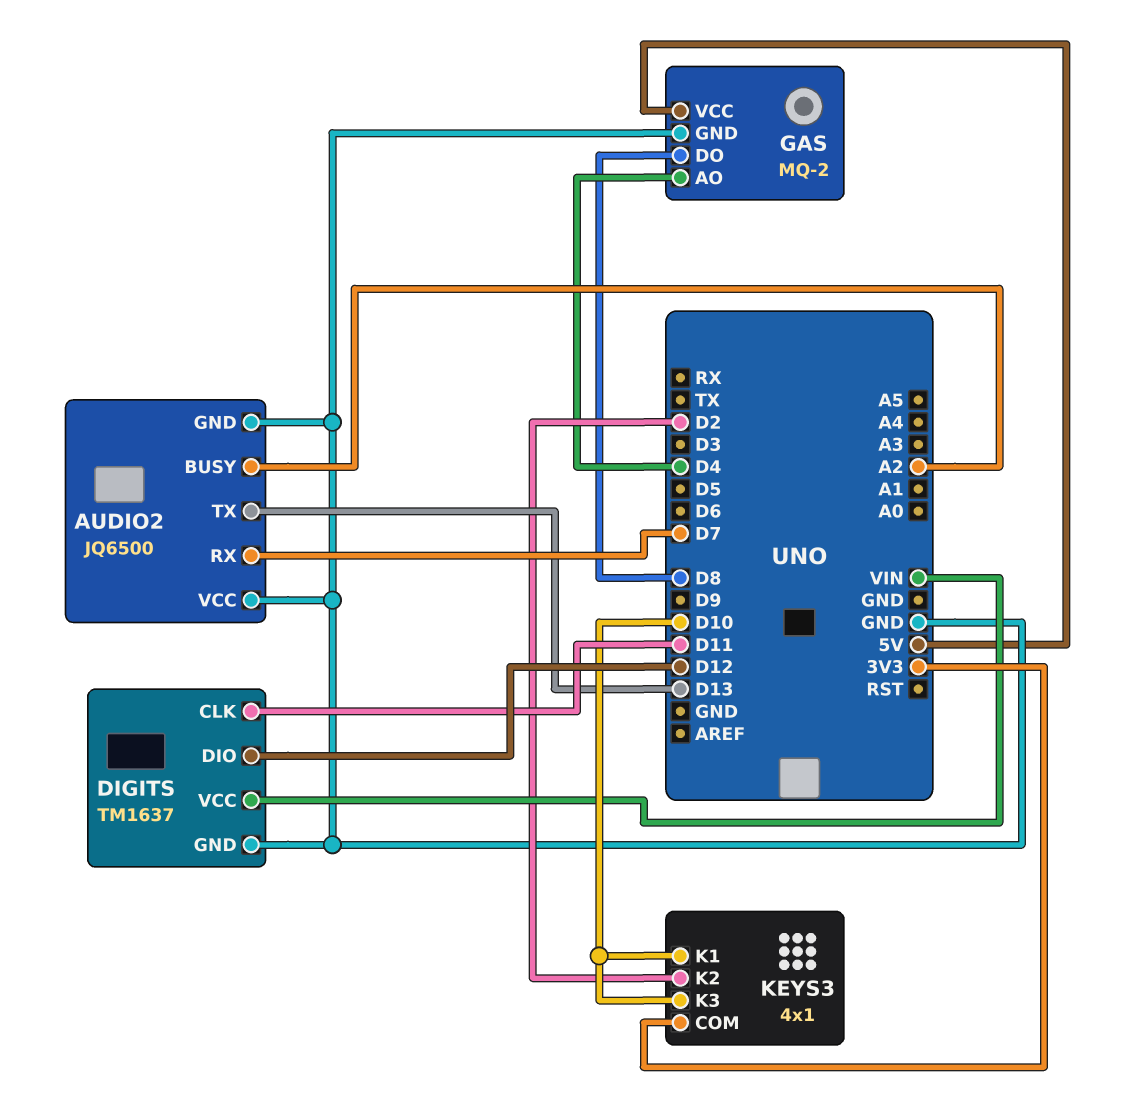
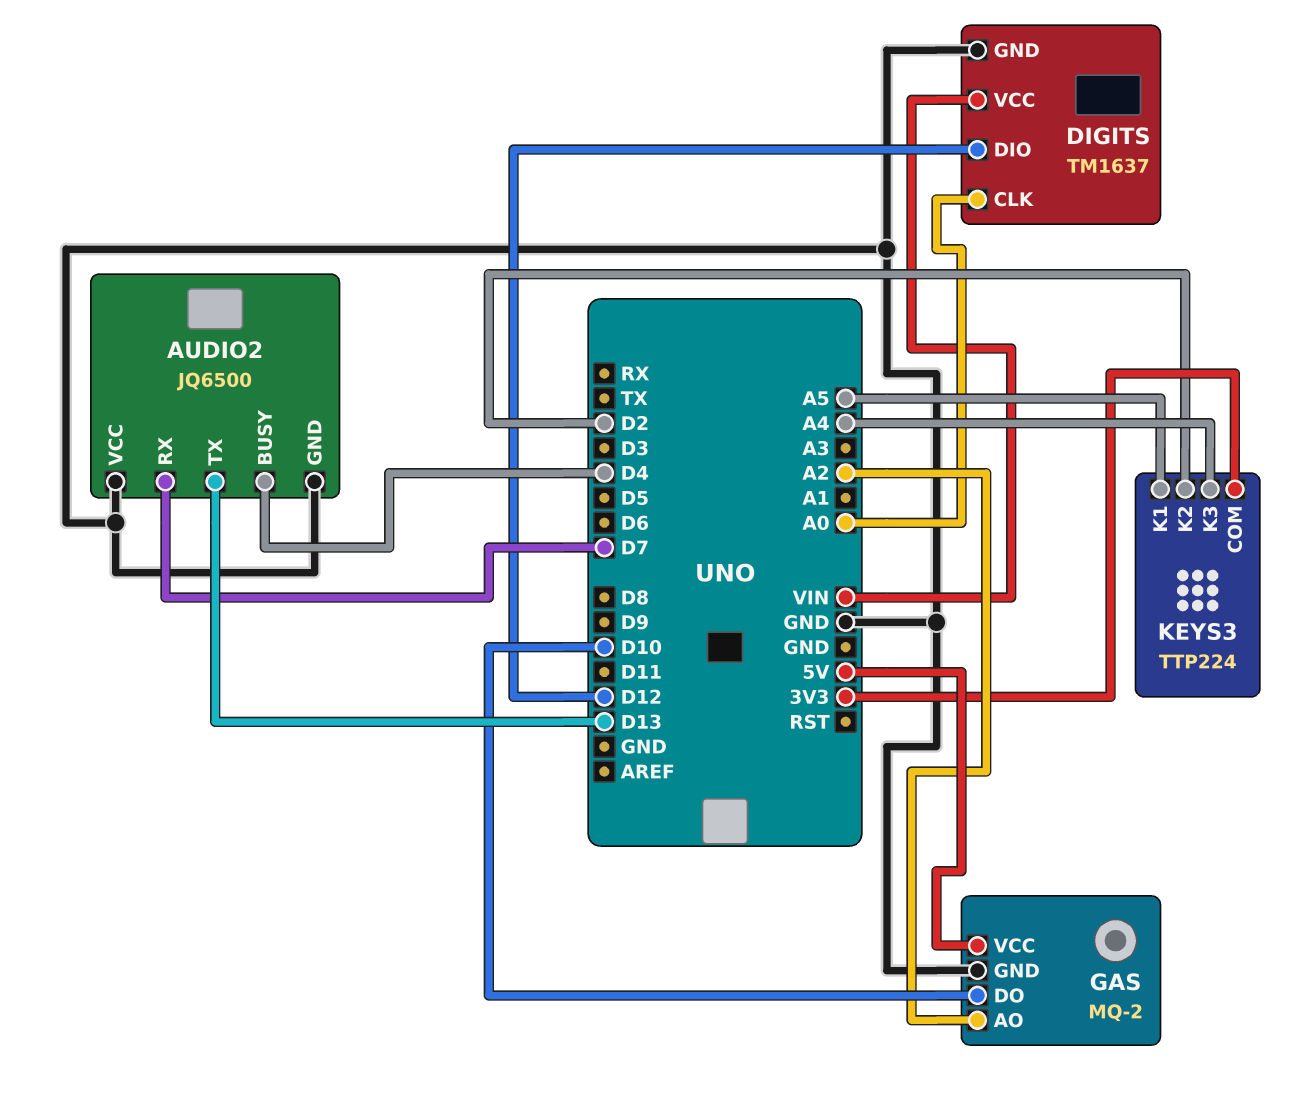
AUDIO2 pin BUSY: A2 -> D4
DIGITS pin CLK: D11 -> A0
GAS pin AO: D4 -> A2
GAS pin DO: D8 -> D10
KEYS3: 4x1 -> TTP224
KEYS3 pin K1: D10 -> A5
KEYS3 pin K3: D10 -> A4

